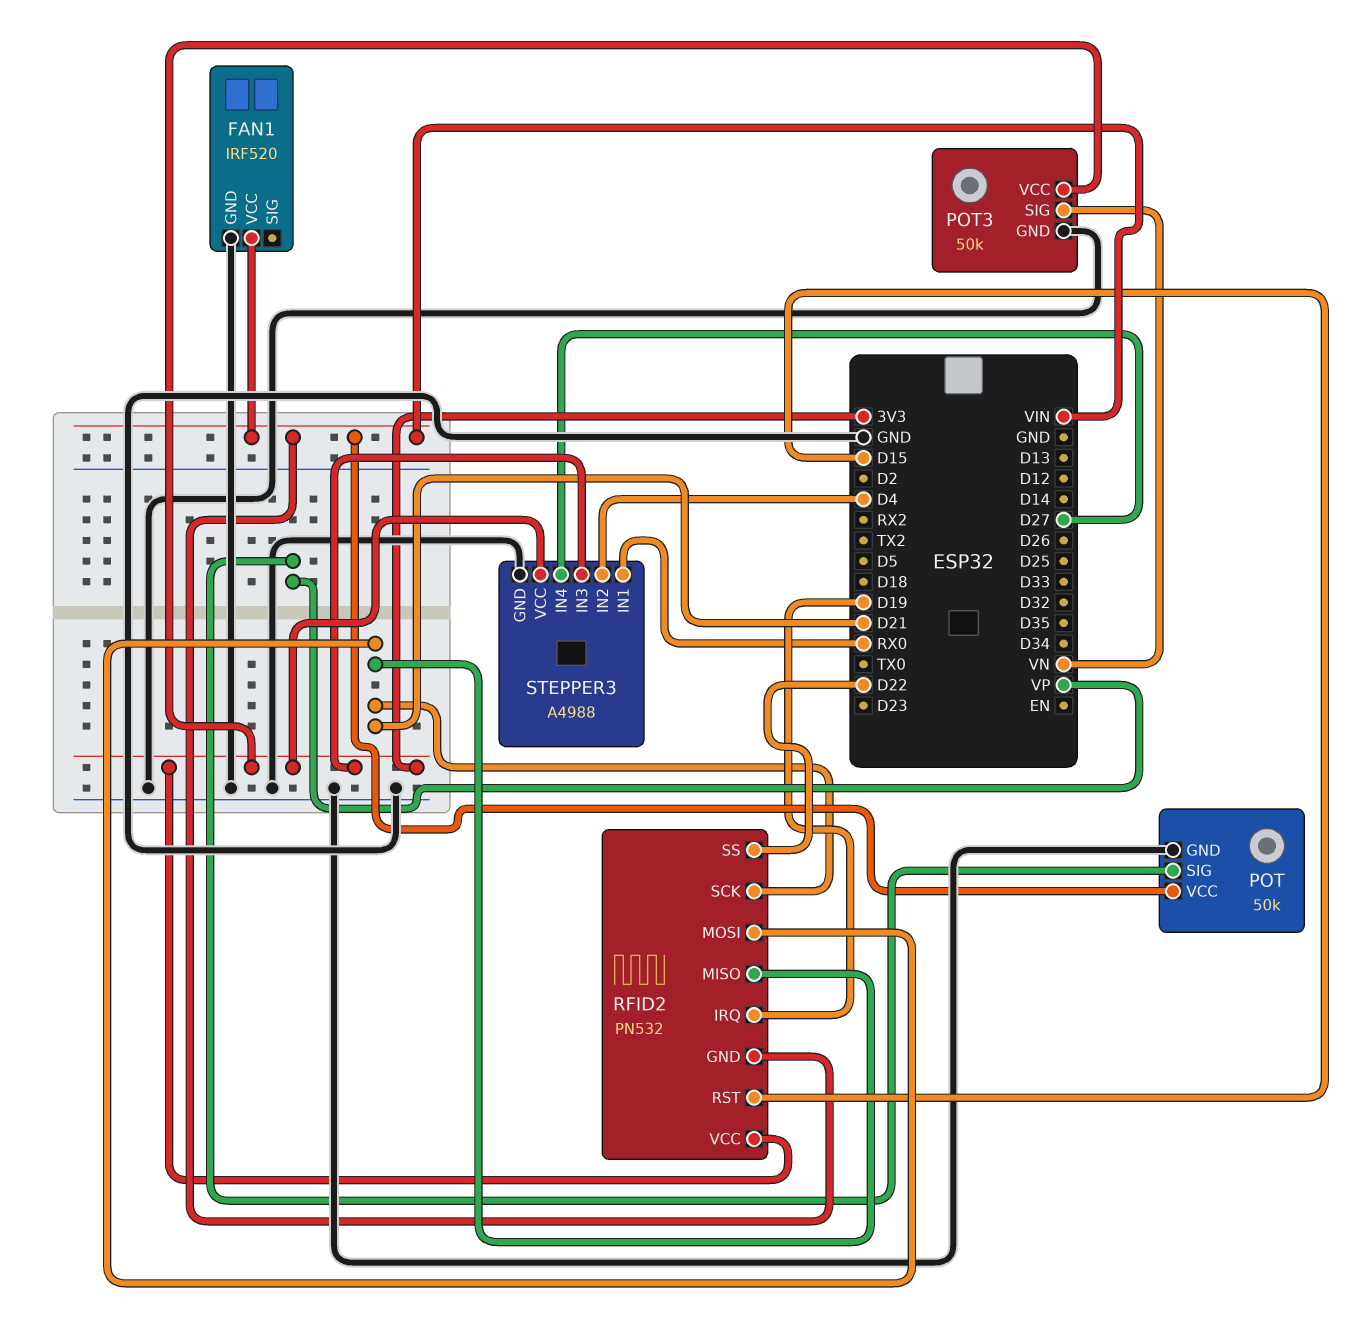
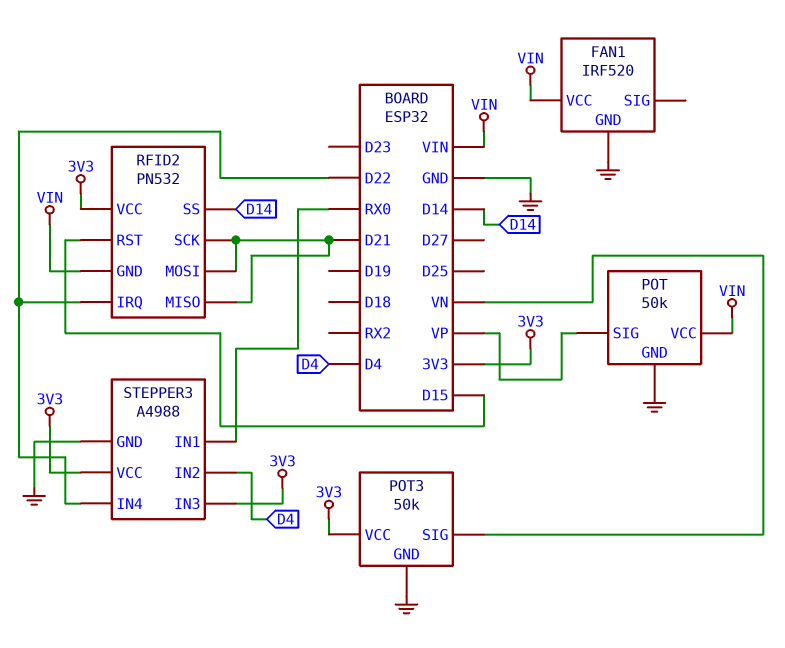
RFID2 pin IRQ: D19 -> D22
RFID2 pin SS: D22 -> D14
STEPPER3 pin IN4: D27 -> D22

